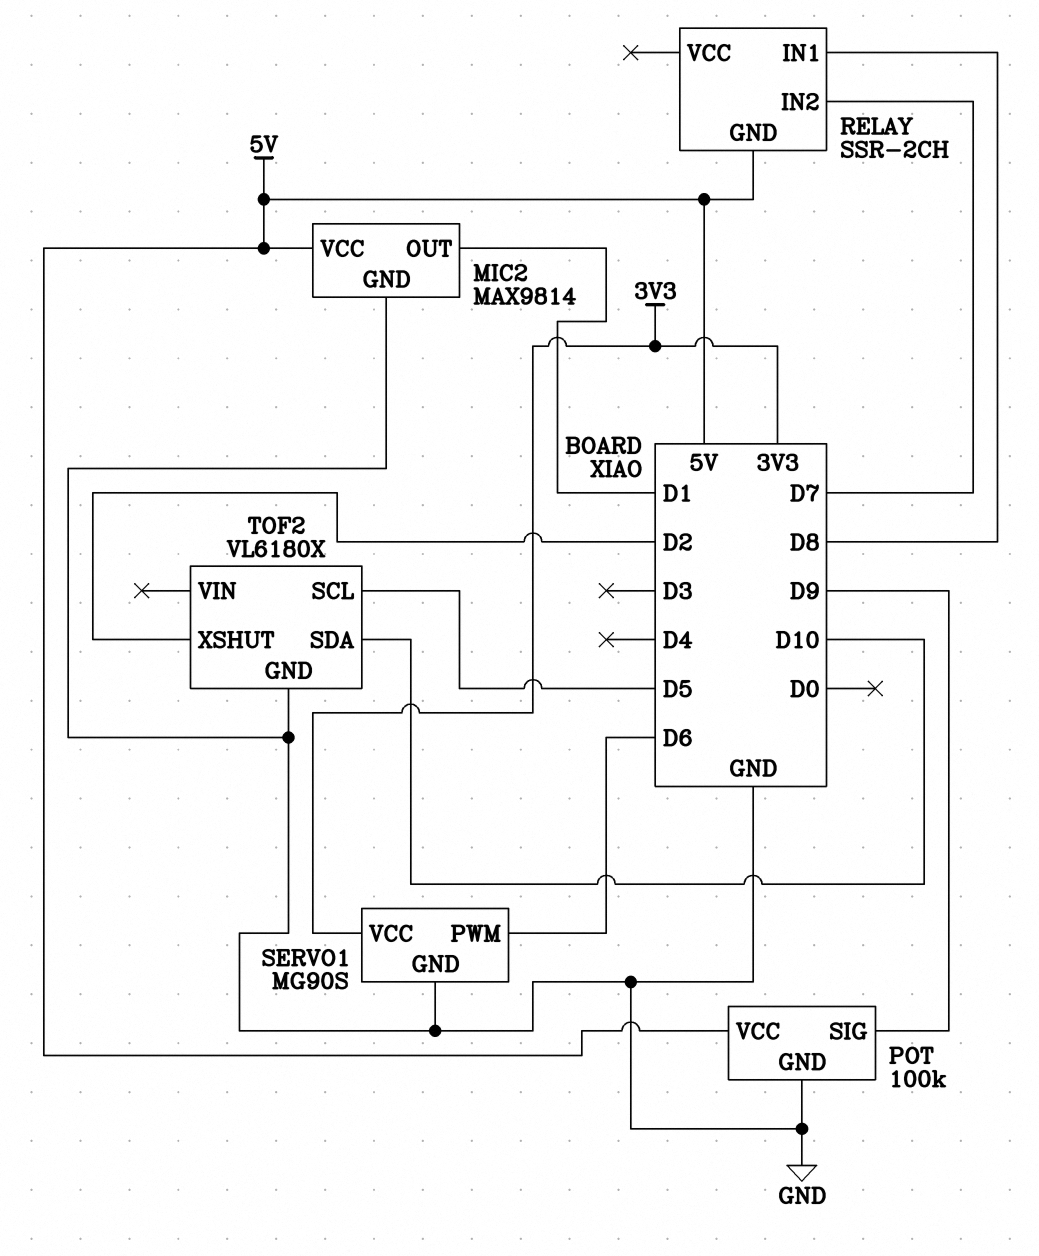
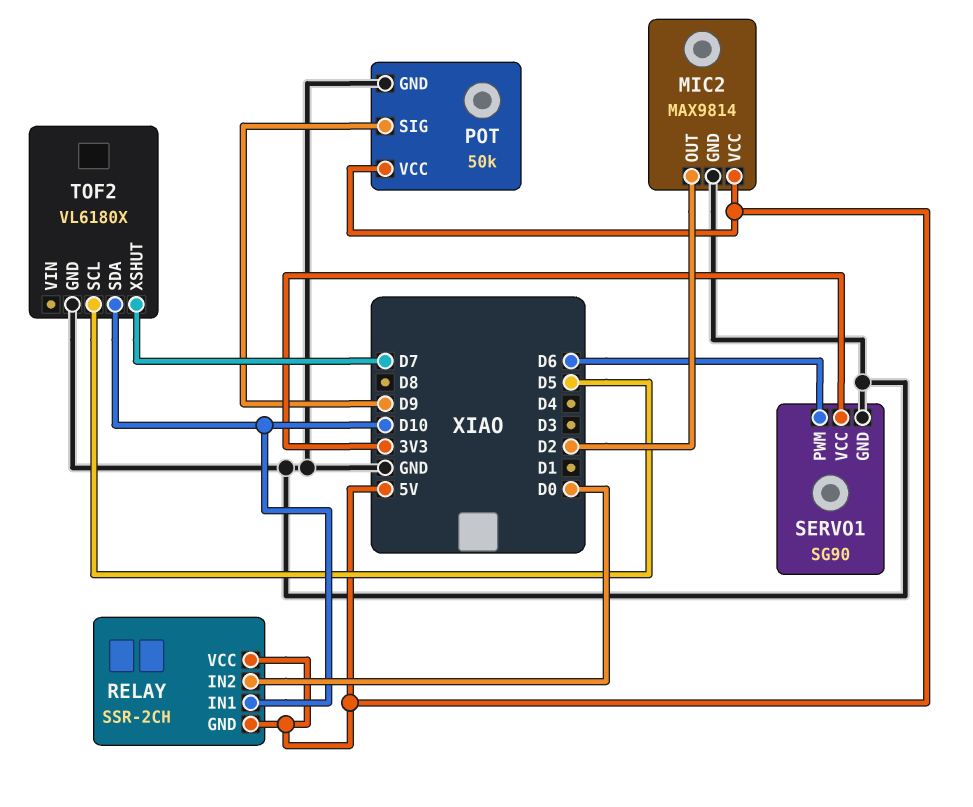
MIC2 pin OUT: D1 -> D2
POT: 100k -> 50k
RELAY pin IN1: D8 -> D10
RELAY pin IN2: D7 -> D0
RELAY pin VCC: none -> 5V
SERVO1: MG90S -> SG90
TOF2 pin XSHUT: D2 -> D7

